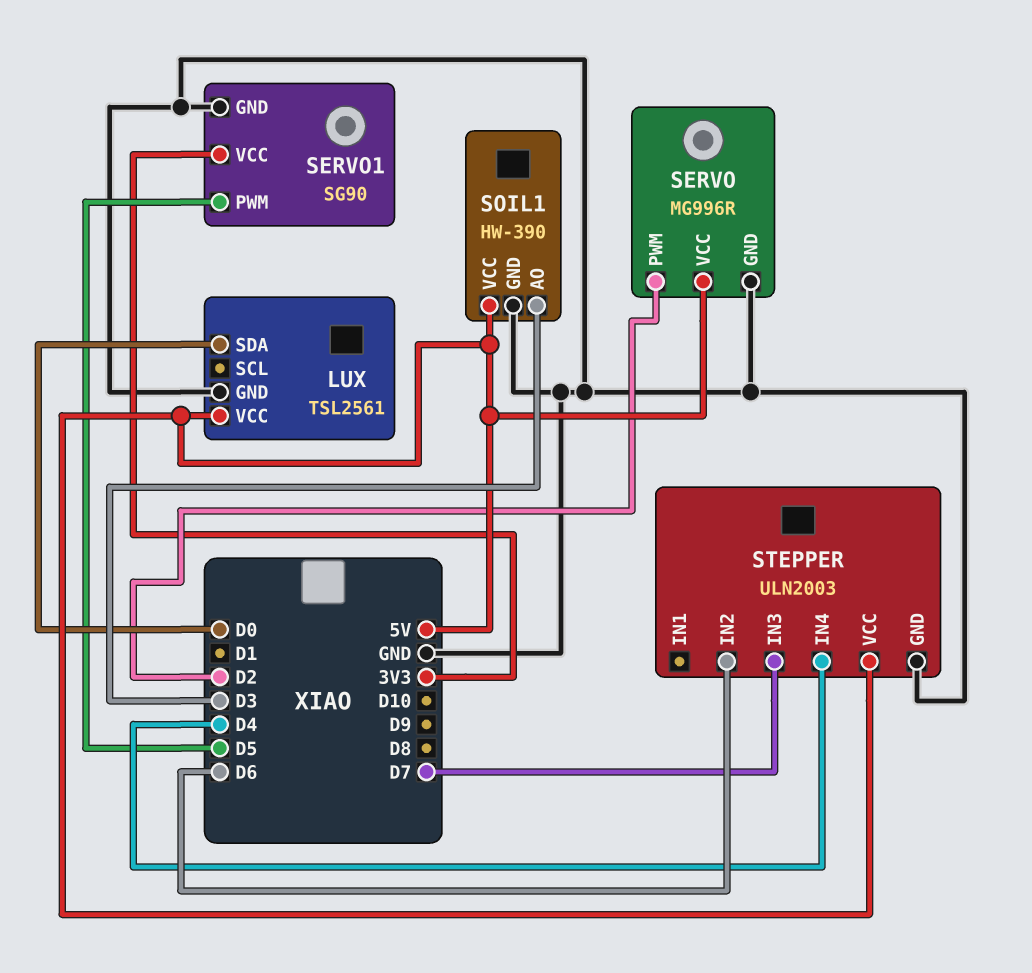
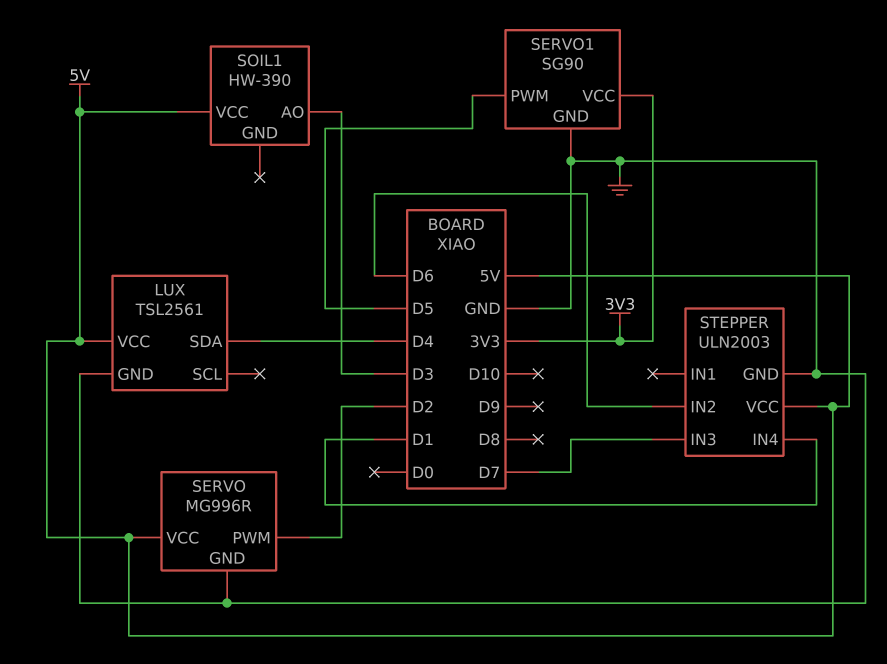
LUX pin SDA: D0 -> D4
SOIL1 pin GND: GND -> none
STEPPER pin IN4: D4 -> D1

